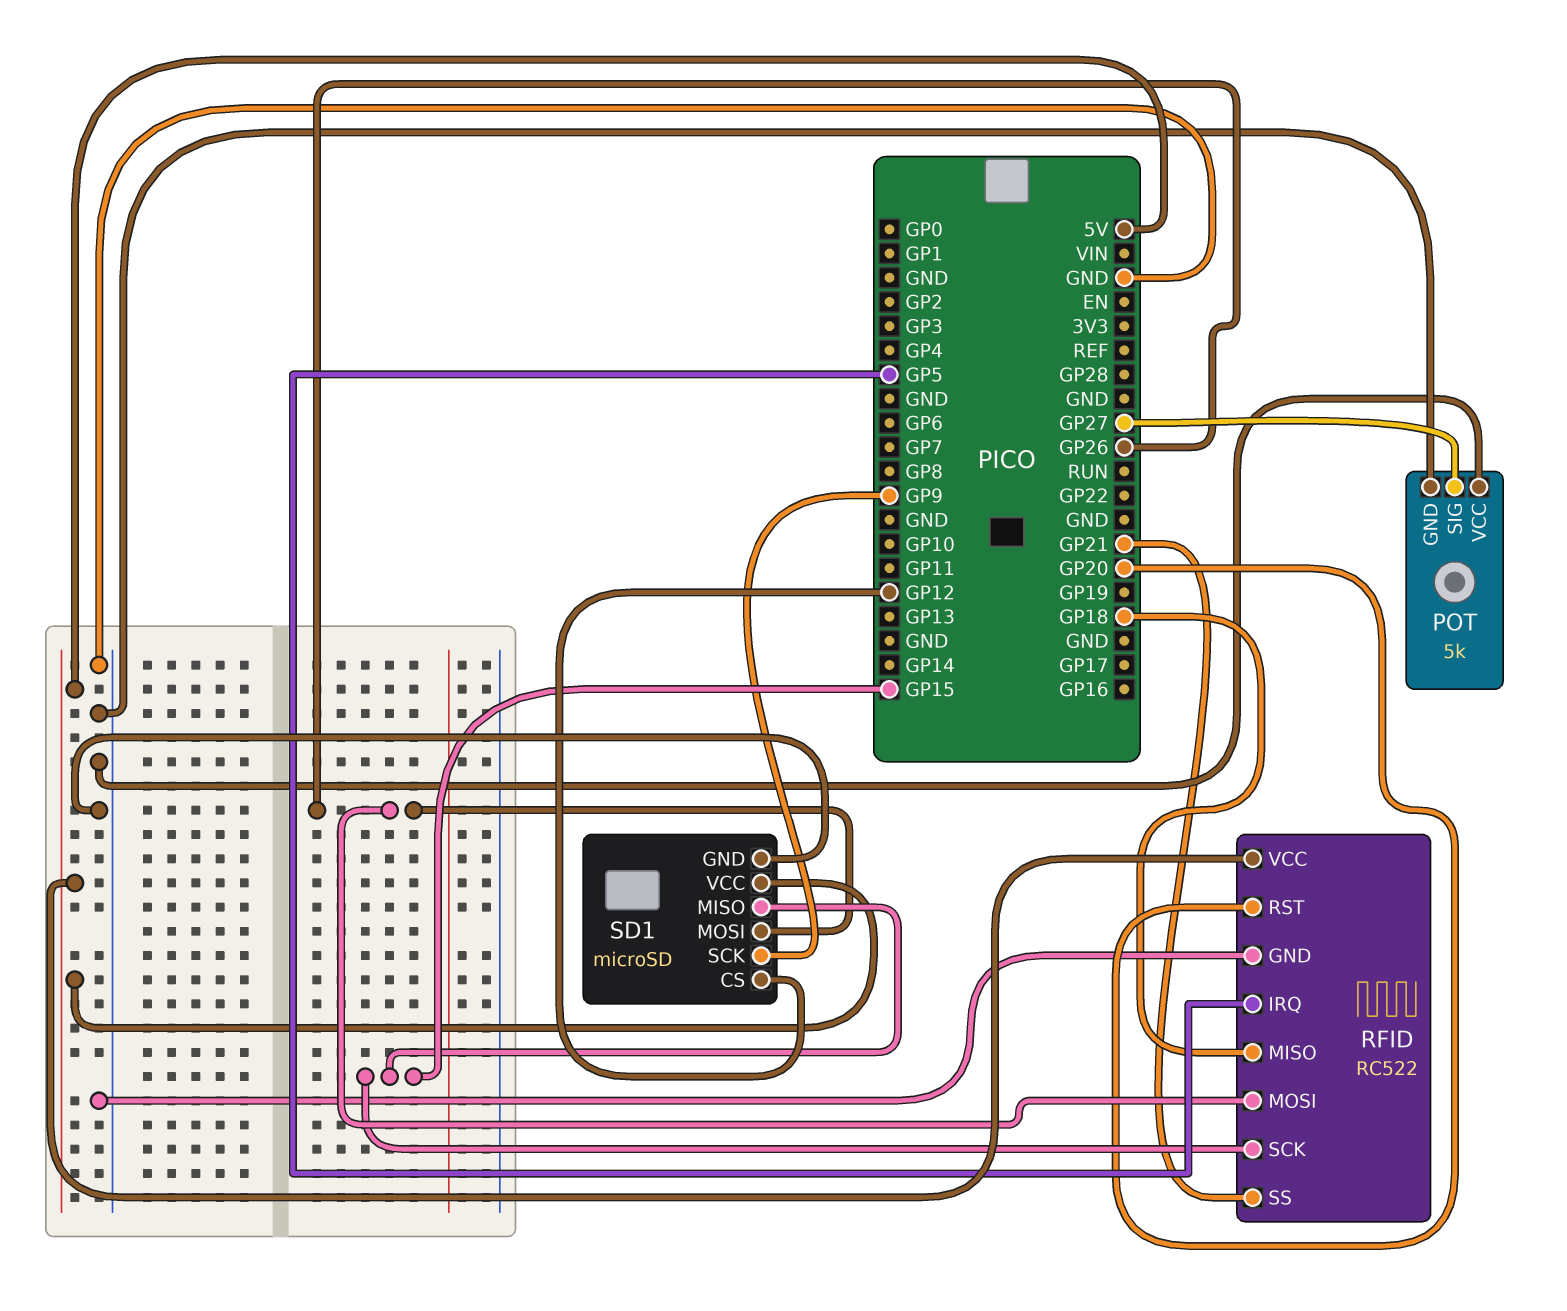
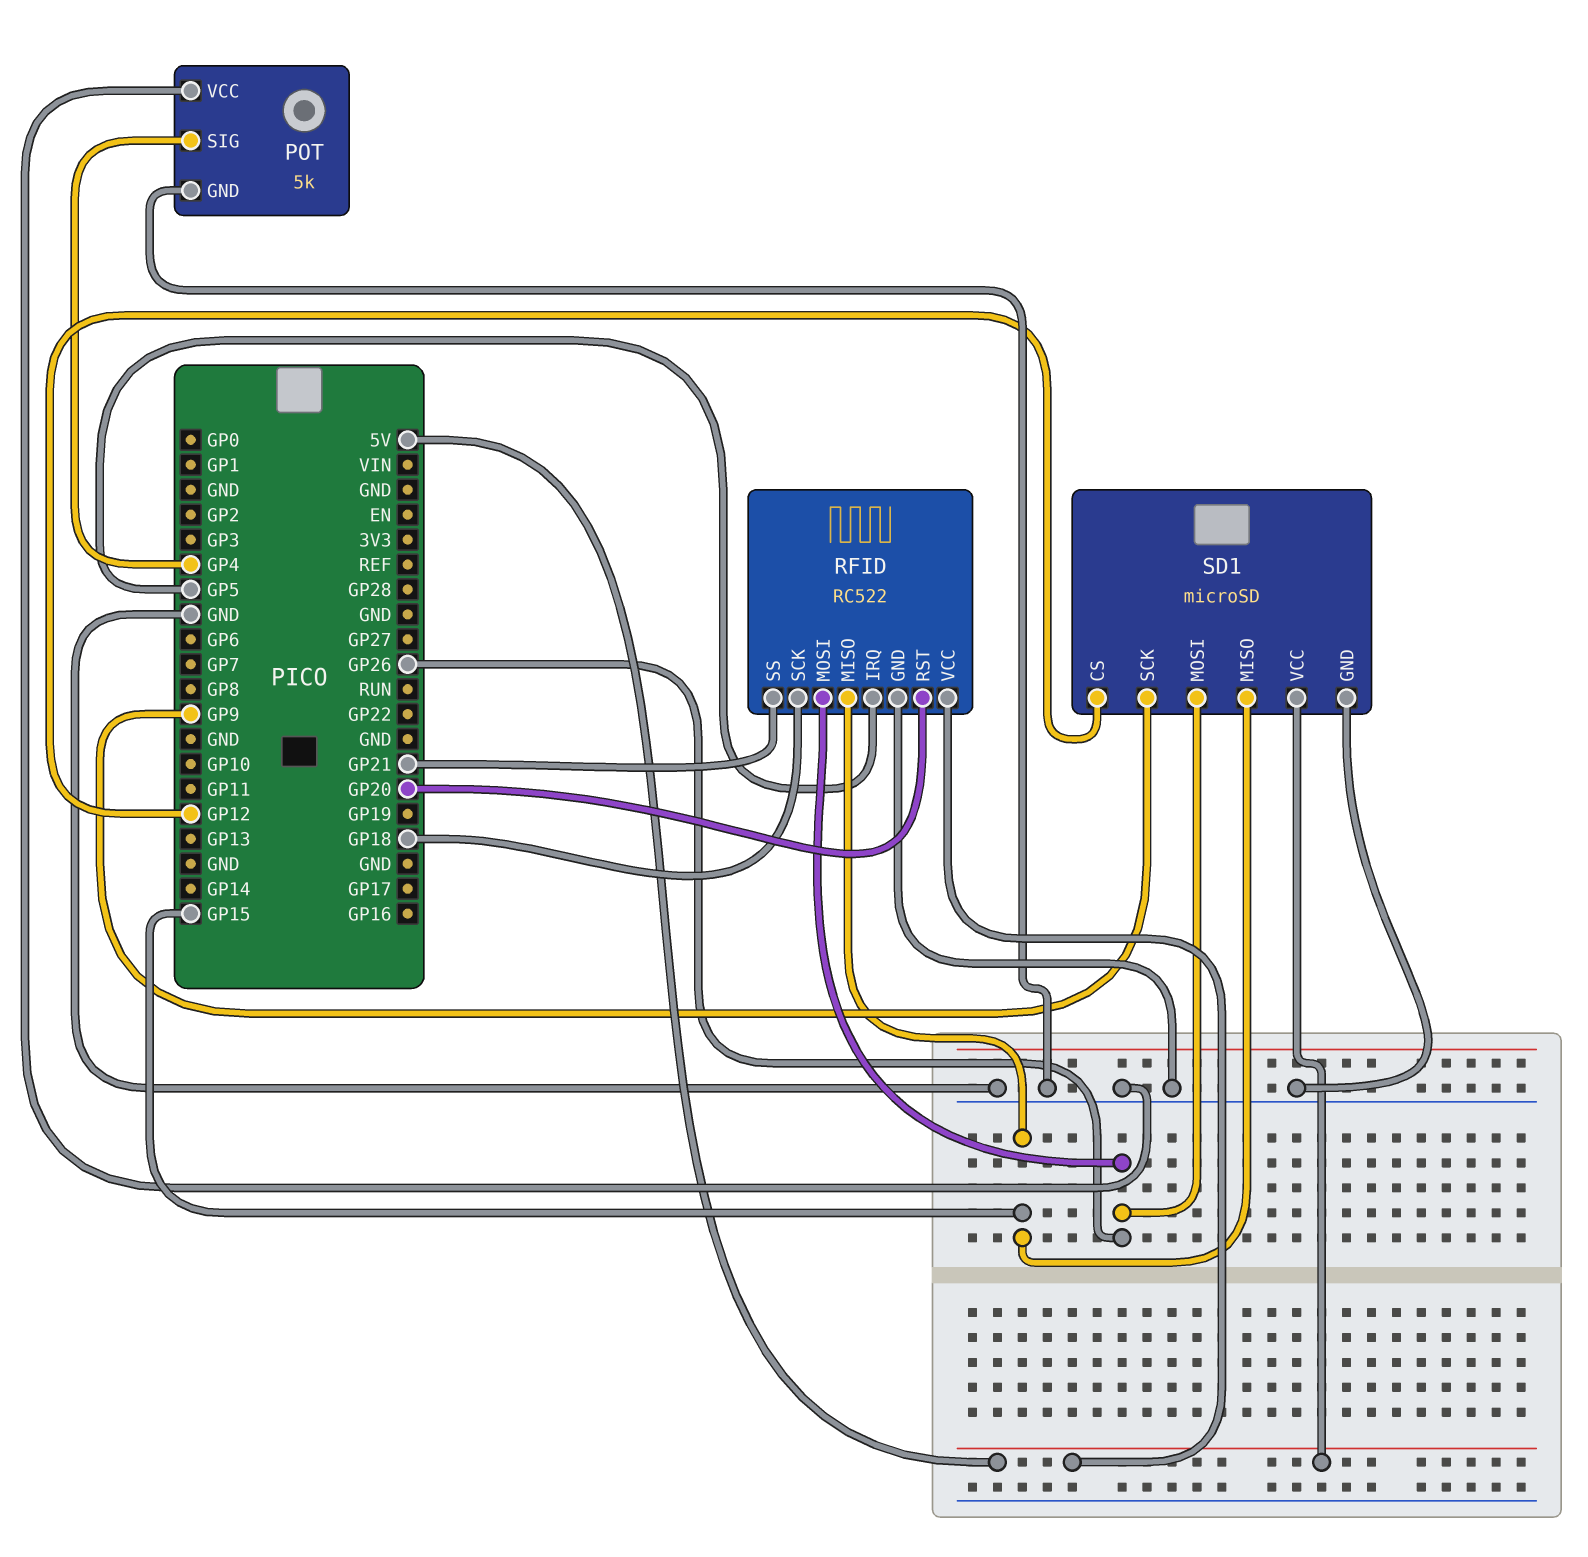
POT pin SIG: GP27 -> GP4
RFID pin MISO: GP18 -> GP15
RFID pin SCK: GP15 -> GP18

